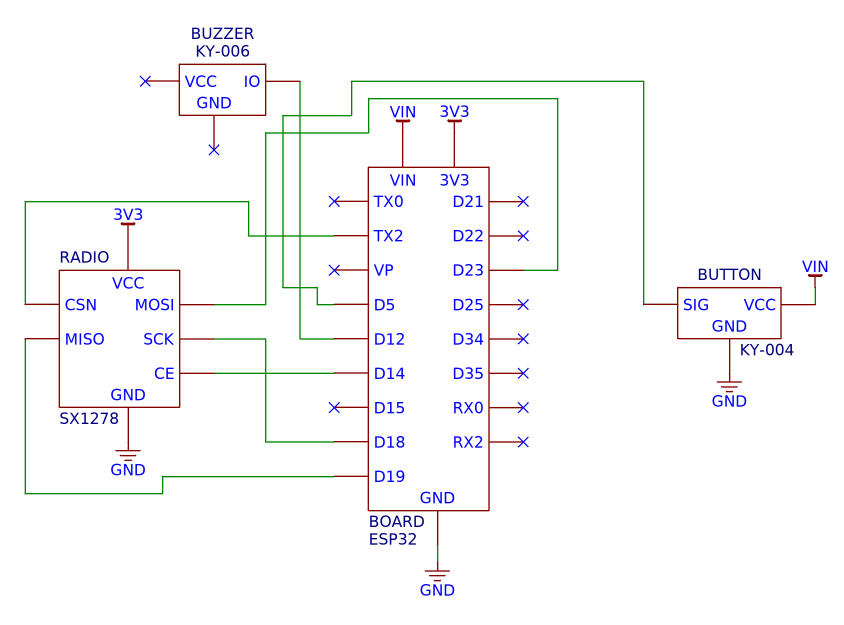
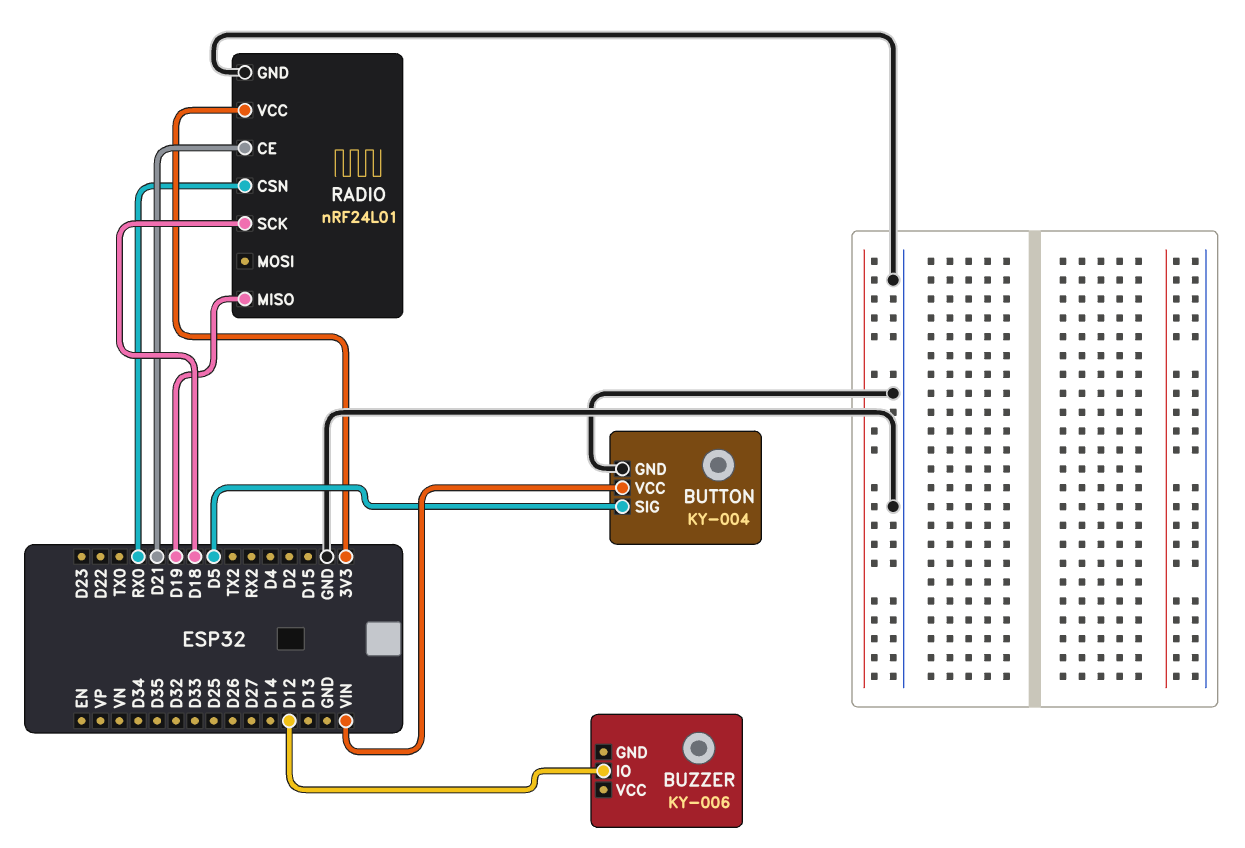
RADIO: SX1278 -> nRF24L01
RADIO pin CE: D14 -> D21
RADIO pin CSN: TX2 -> RX0
RADIO pin MOSI: D23 -> none

